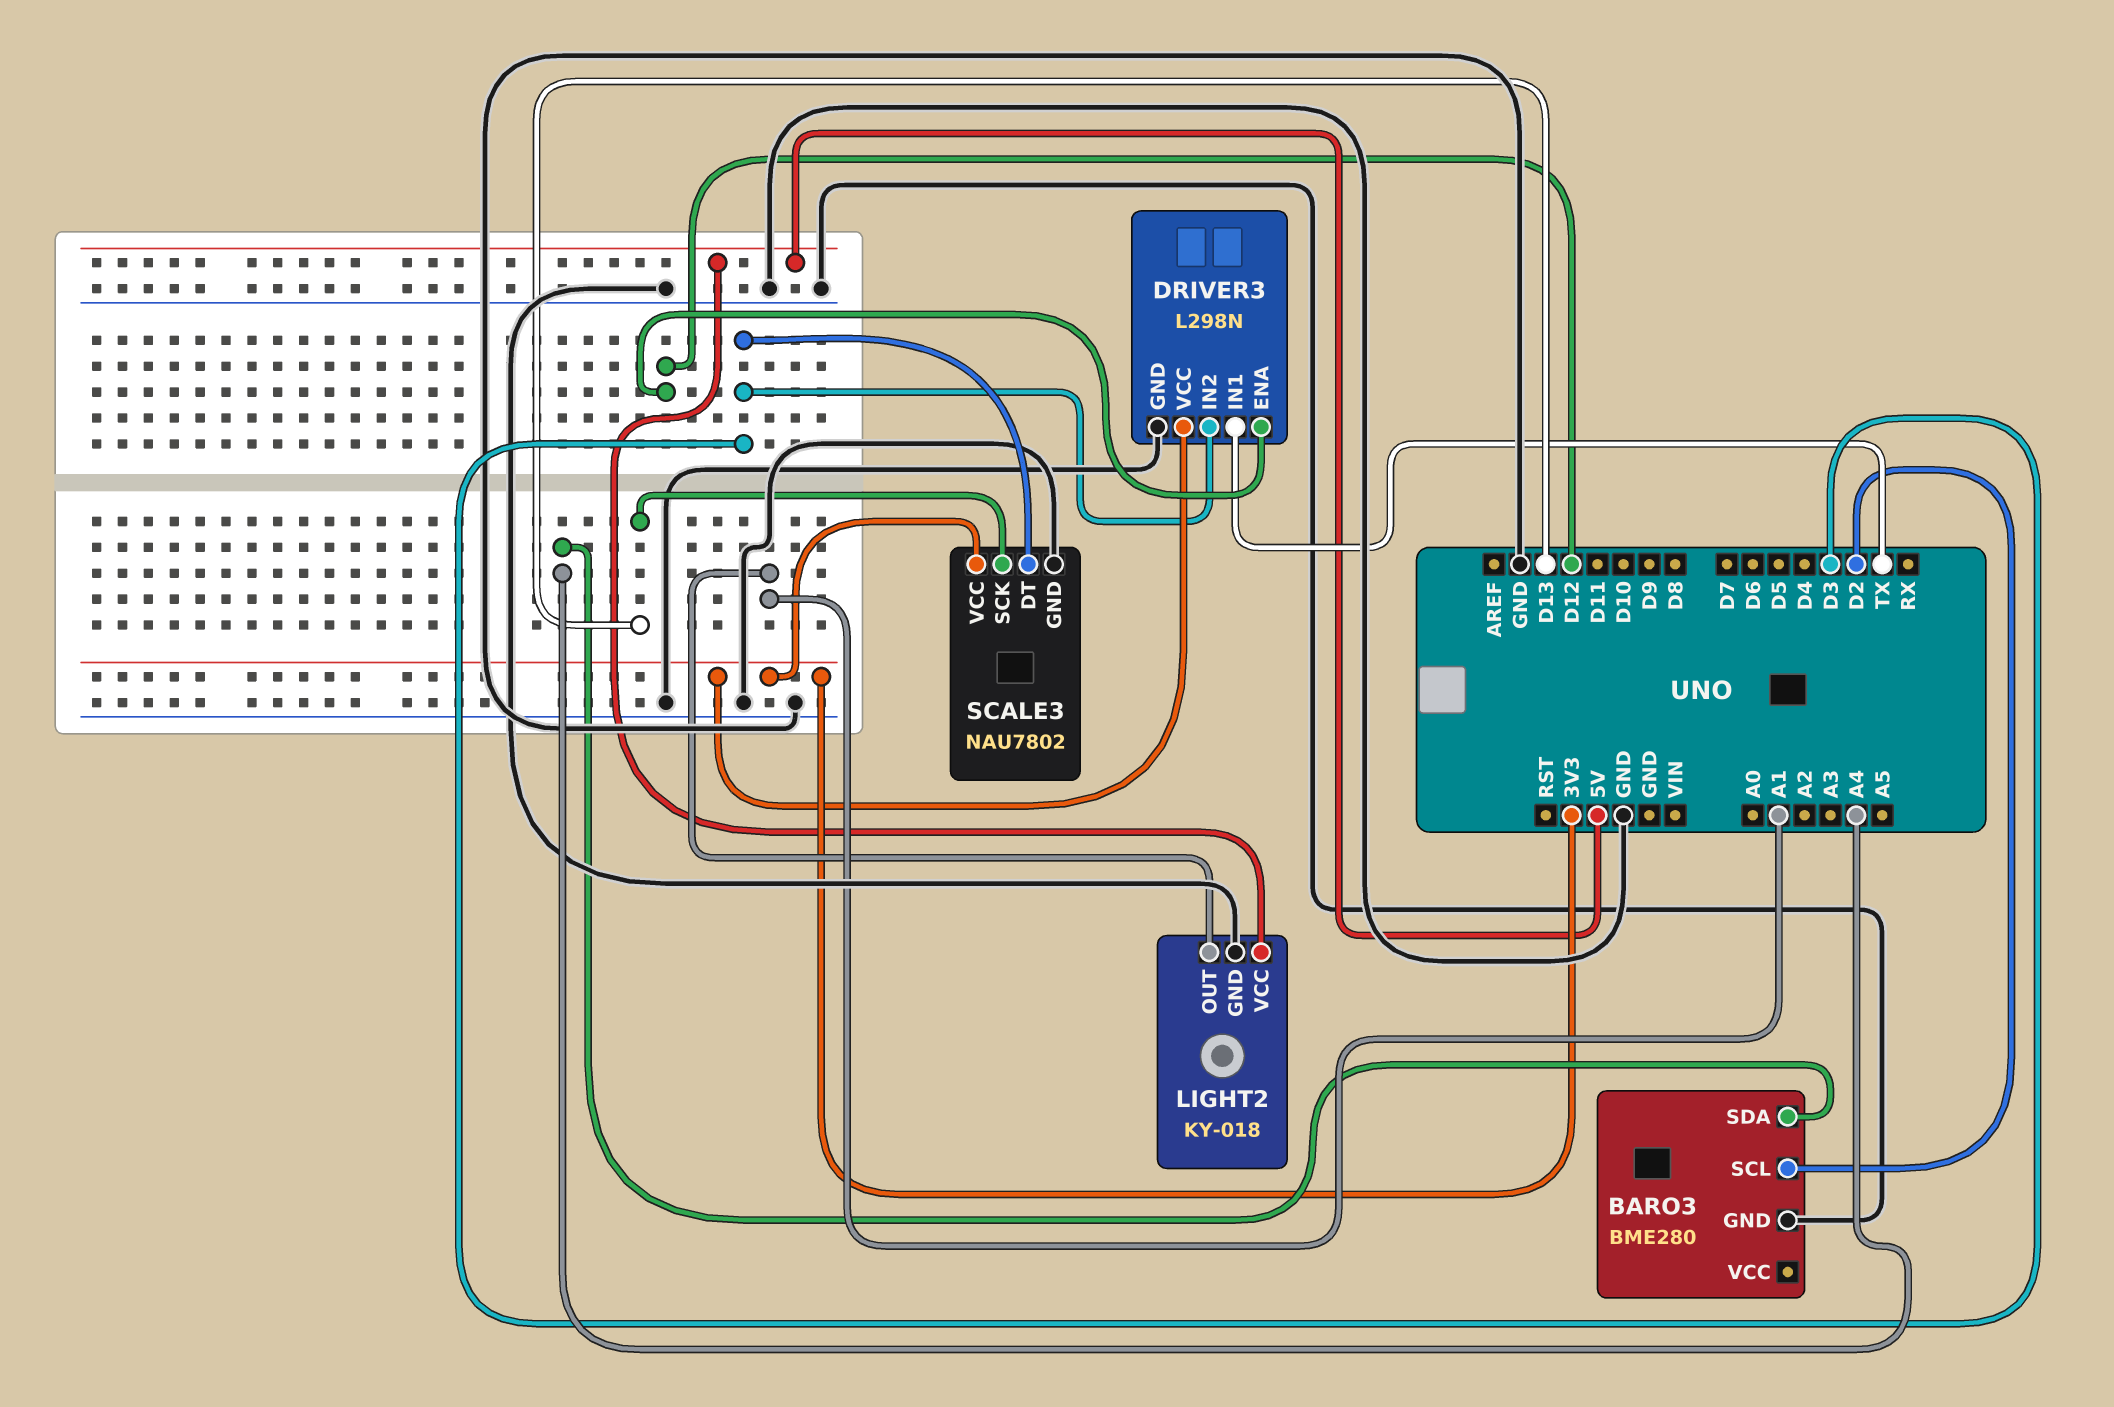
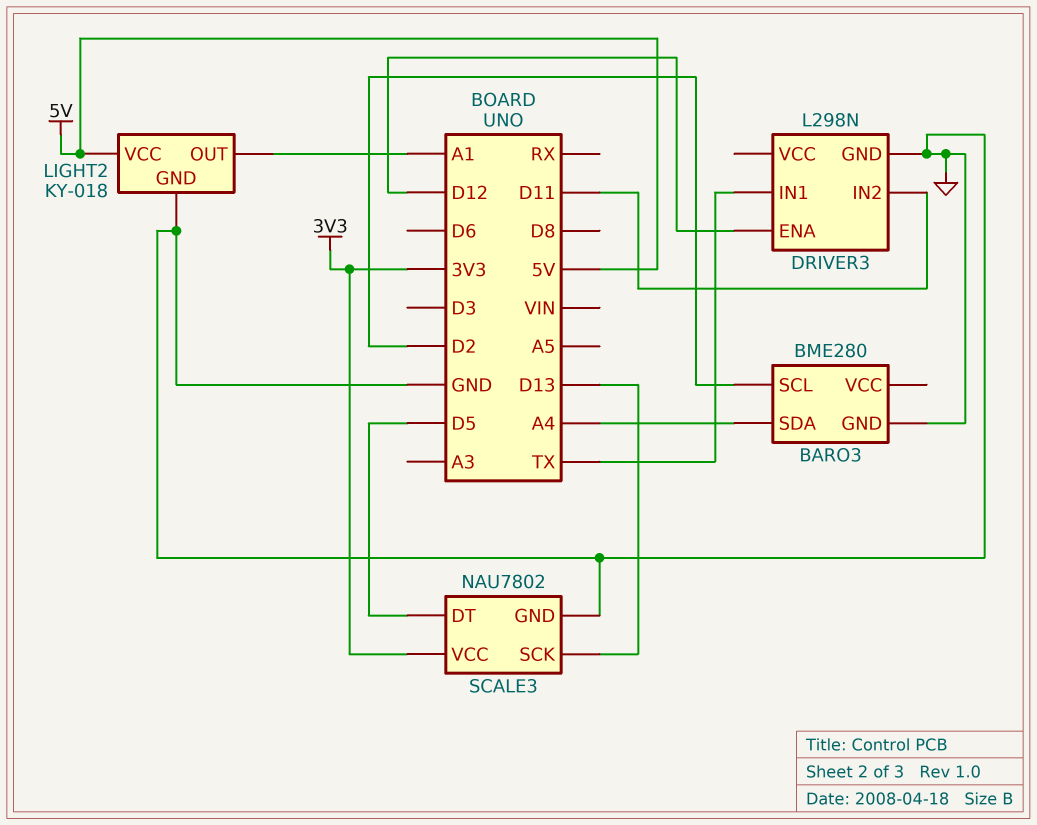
DRIVER3 pin IN2: D3 -> D11
DRIVER3 pin VCC: 3V3 -> none
SCALE3 pin DT: D3 -> D5

